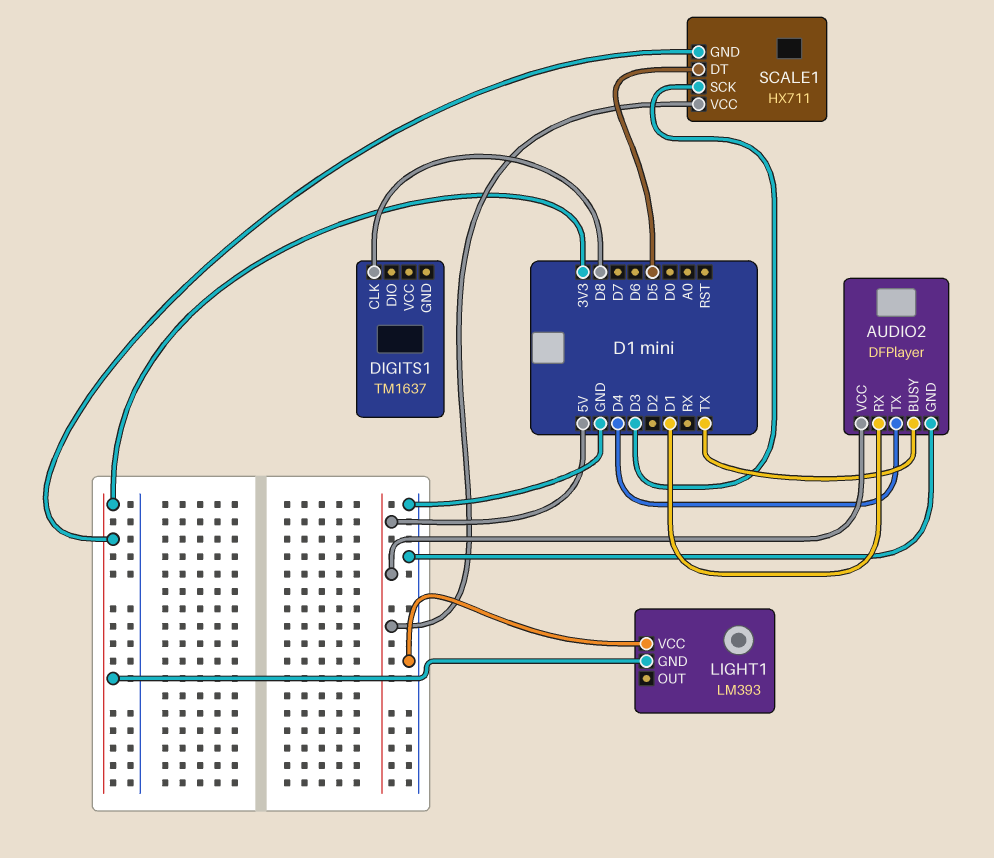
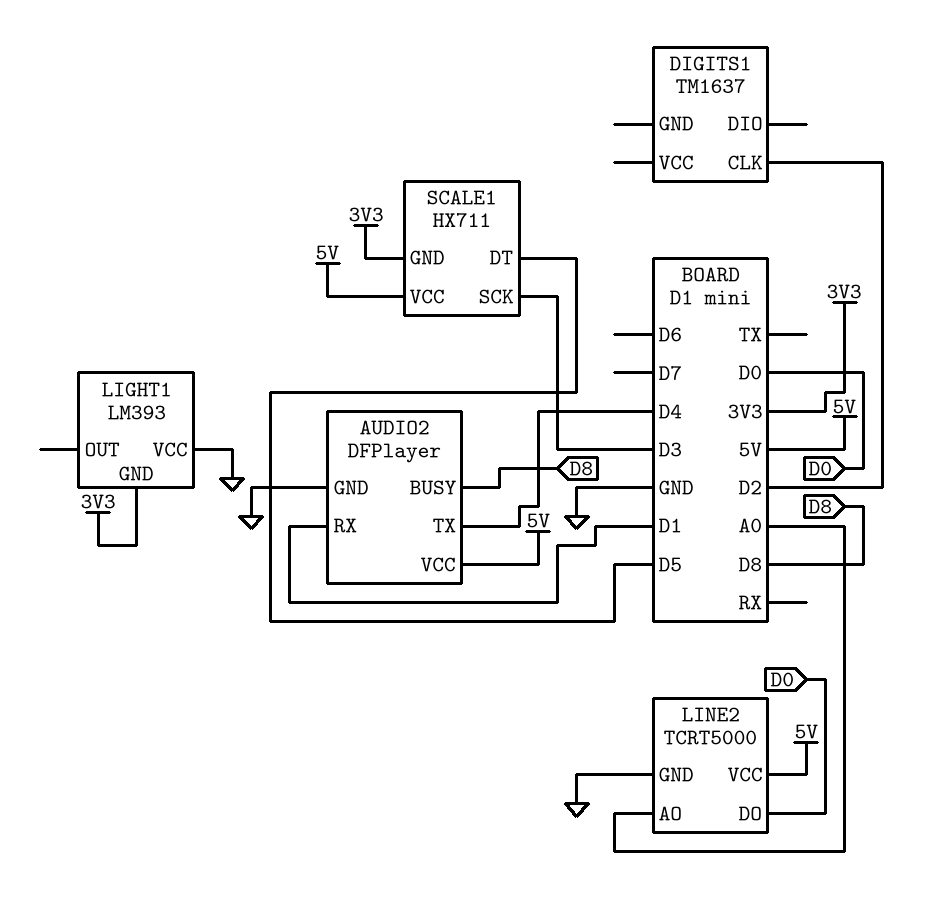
AUDIO2 pin BUSY: TX -> D8
DIGITS1 pin CLK: D8 -> D2
LINE2: none -> TCRT5000
LINE2 pin AO: none -> A0
LINE2 pin DO: none -> D0
LINE2 pin GND: none -> GND
LINE2 pin VCC: none -> 5V

